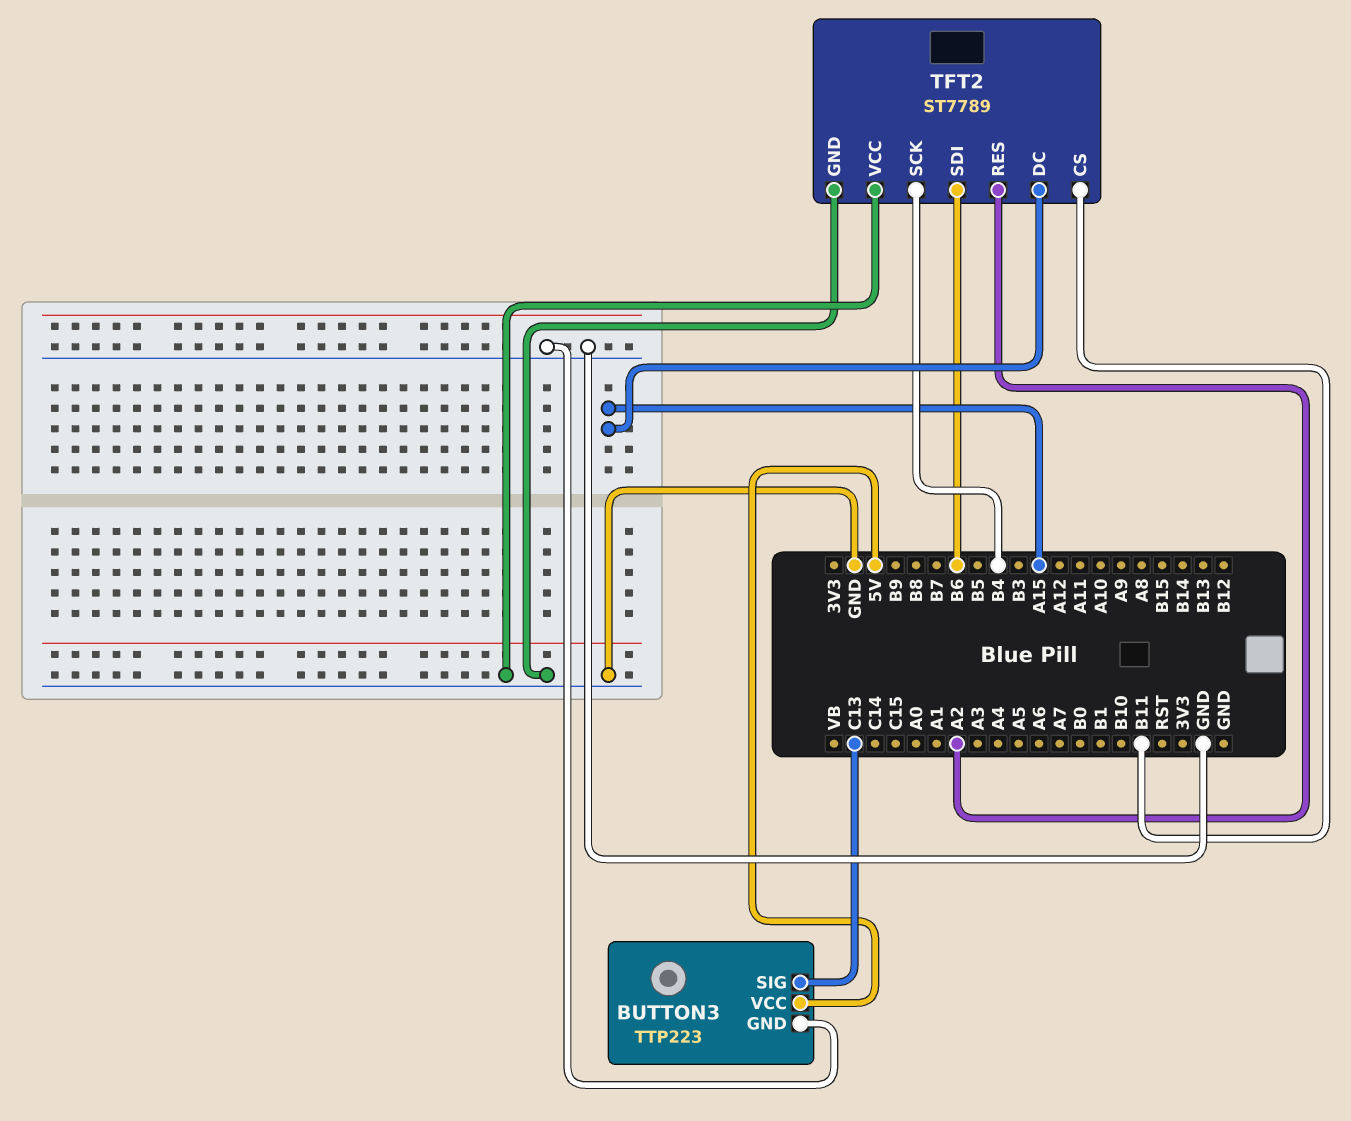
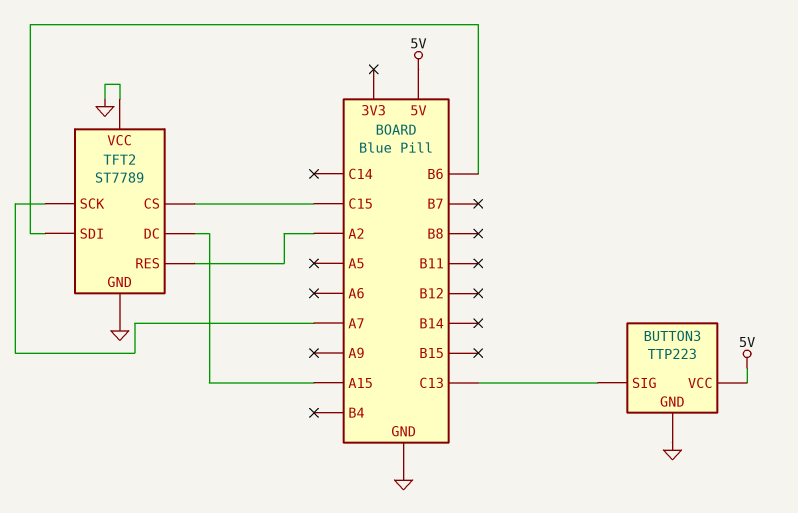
TFT2 pin CS: B11 -> C15
TFT2 pin SCK: B4 -> A7

